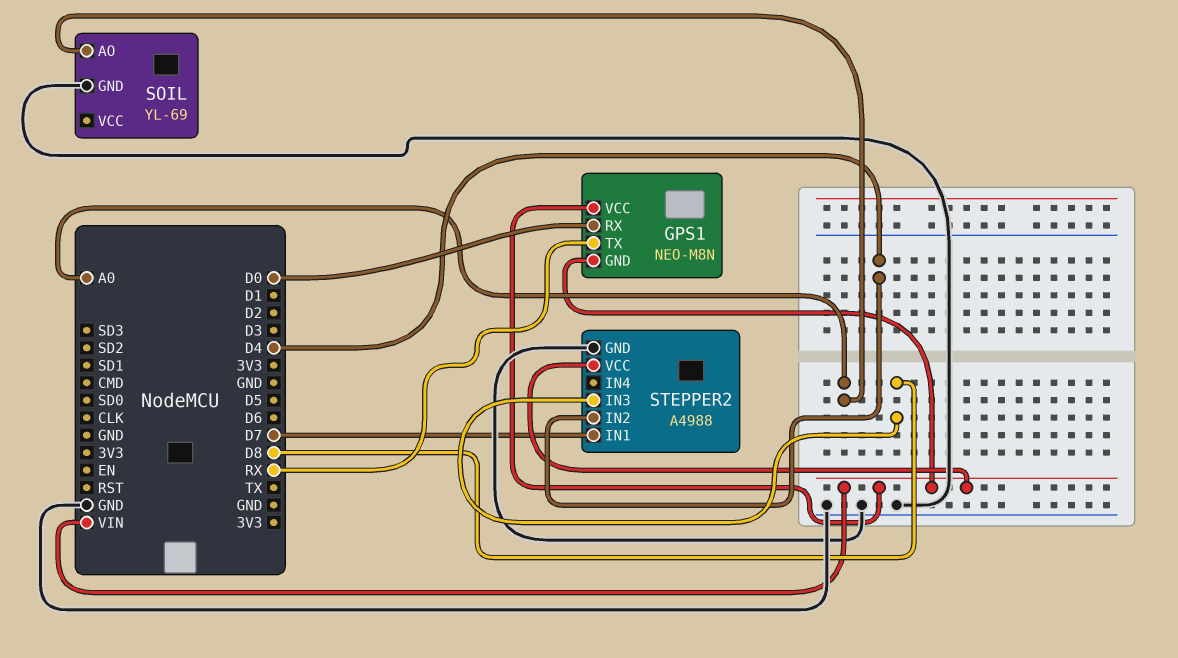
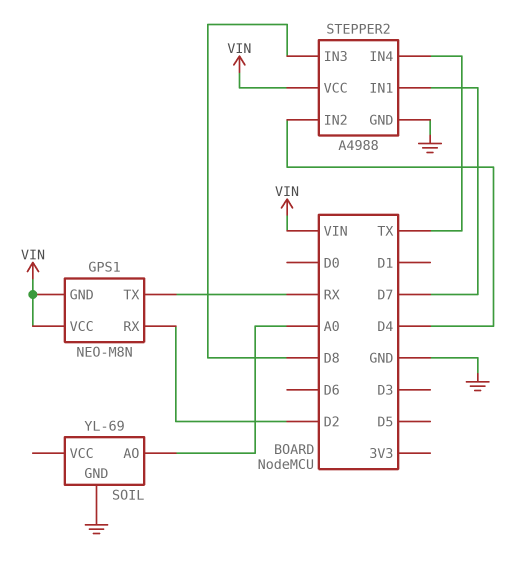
GPS1 pin RX: D0 -> D2
STEPPER2 pin IN4: none -> TX

